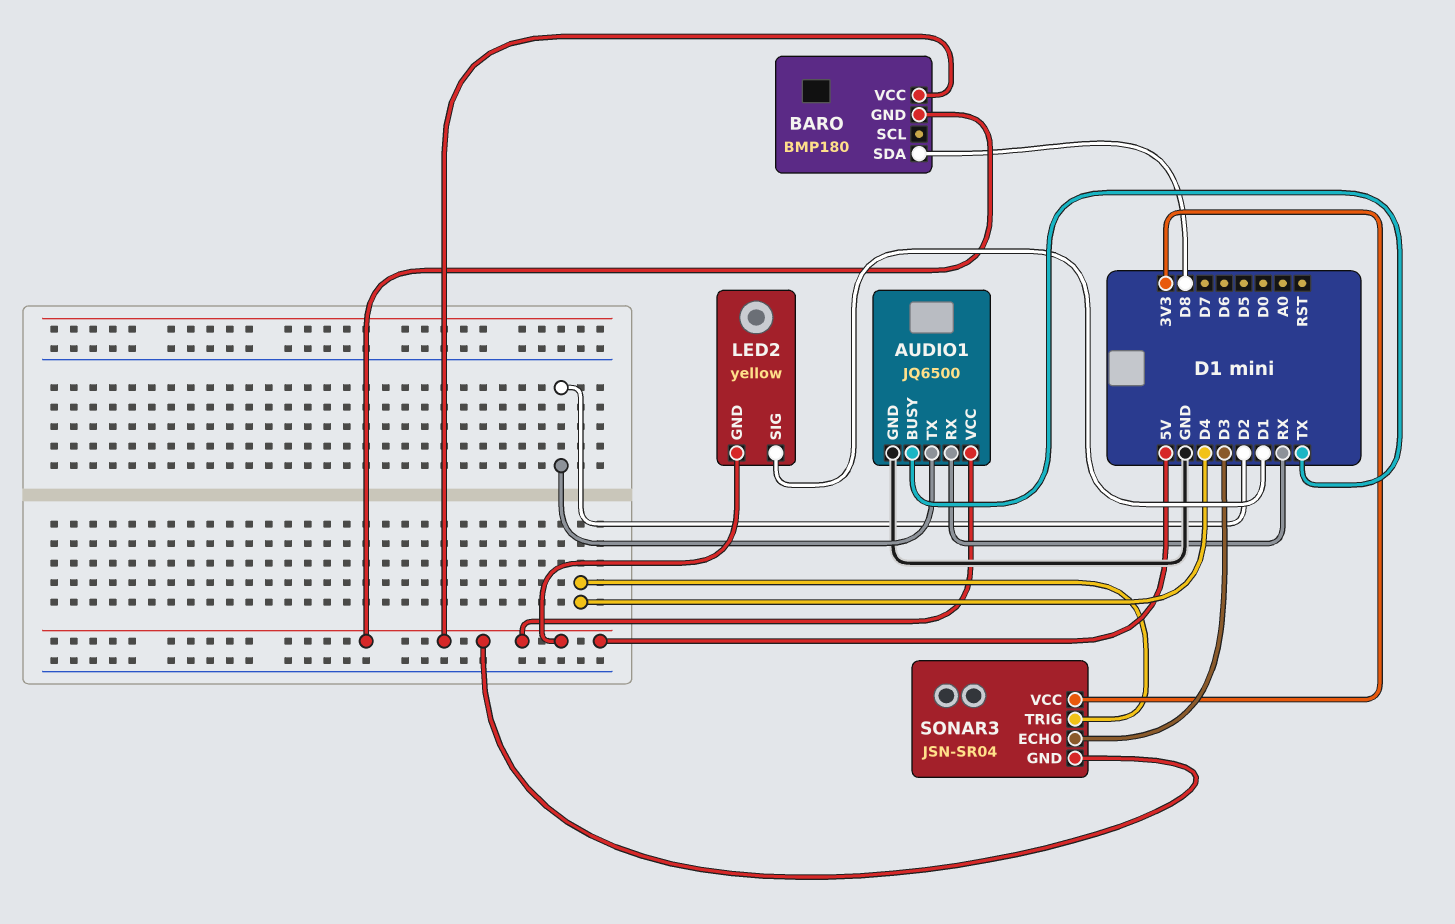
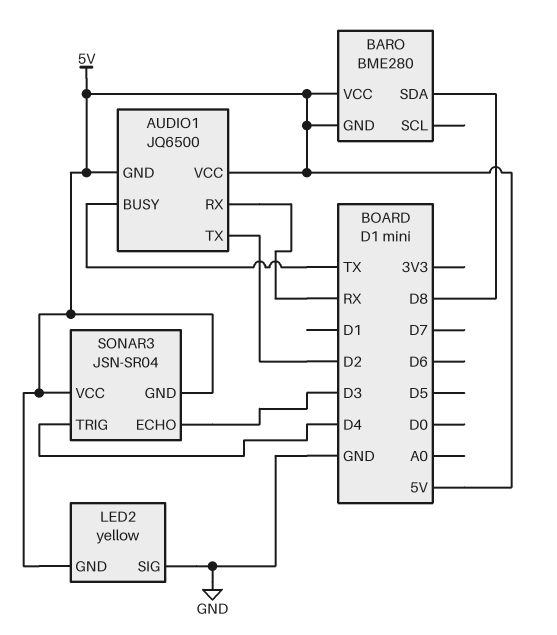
AUDIO1 pin GND: GND -> 5V
BARO: BMP180 -> BME280
LED2 pin SIG: D1 -> GND
SONAR3 pin VCC: 3V3 -> 5V

